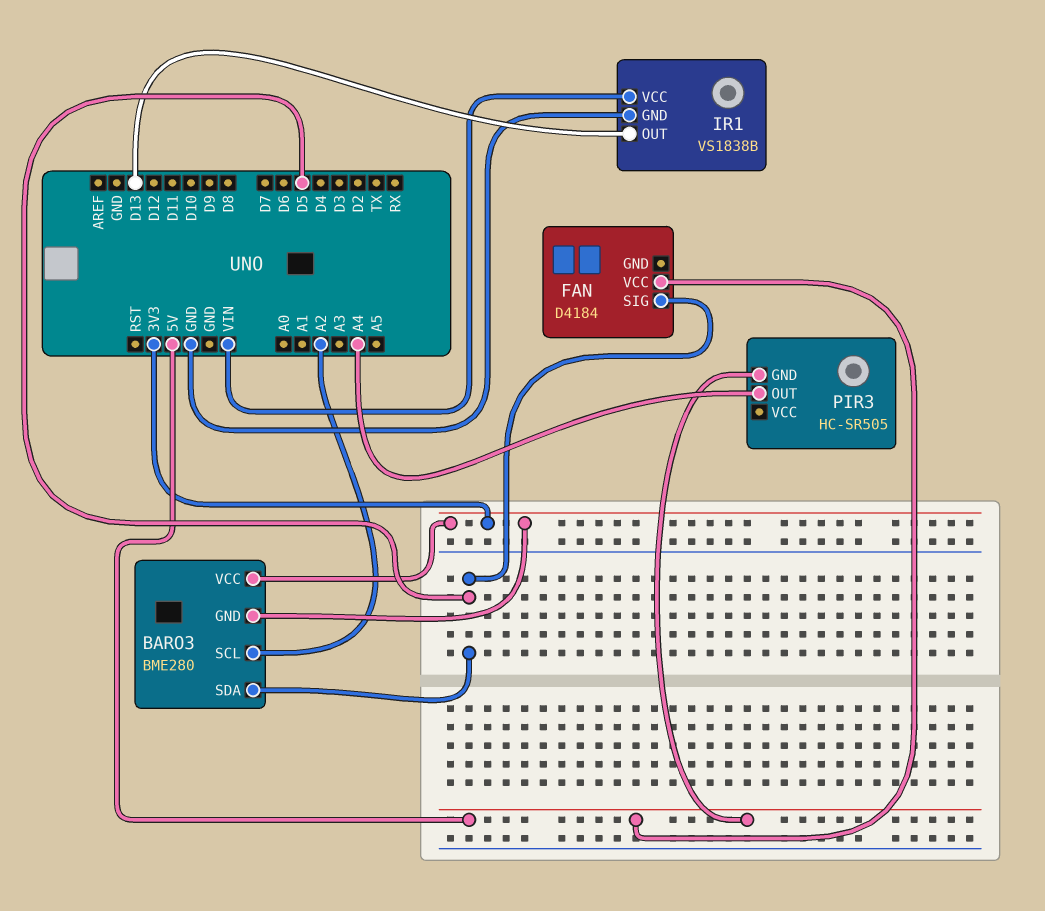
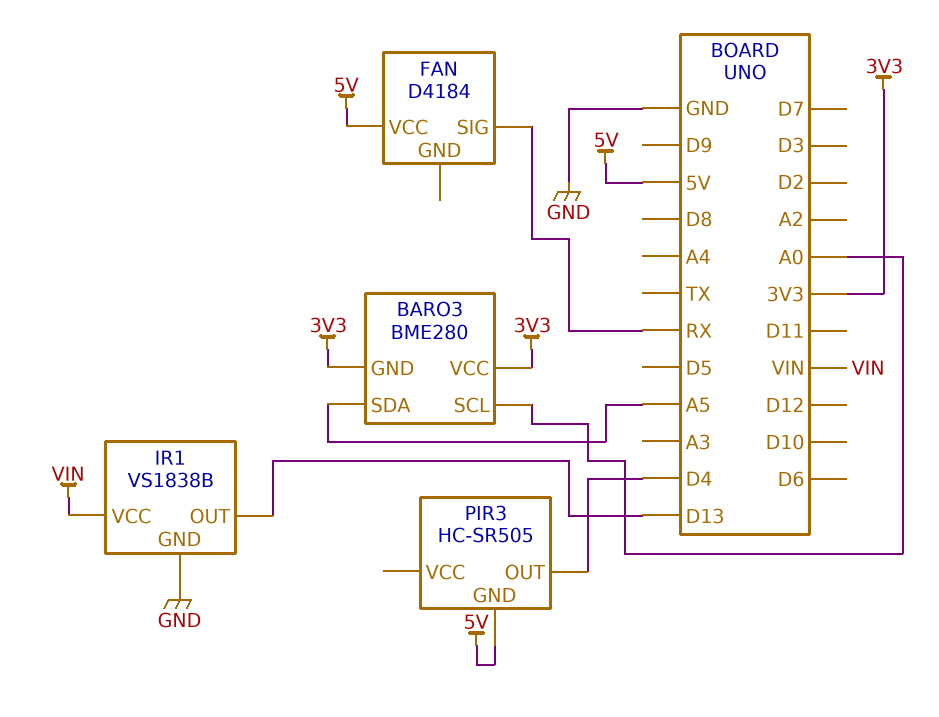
BARO3 pin SCL: A2 -> A0
BARO3 pin SDA: D5 -> A5
FAN pin SIG: D5 -> RX
PIR3 pin OUT: A4 -> D4

